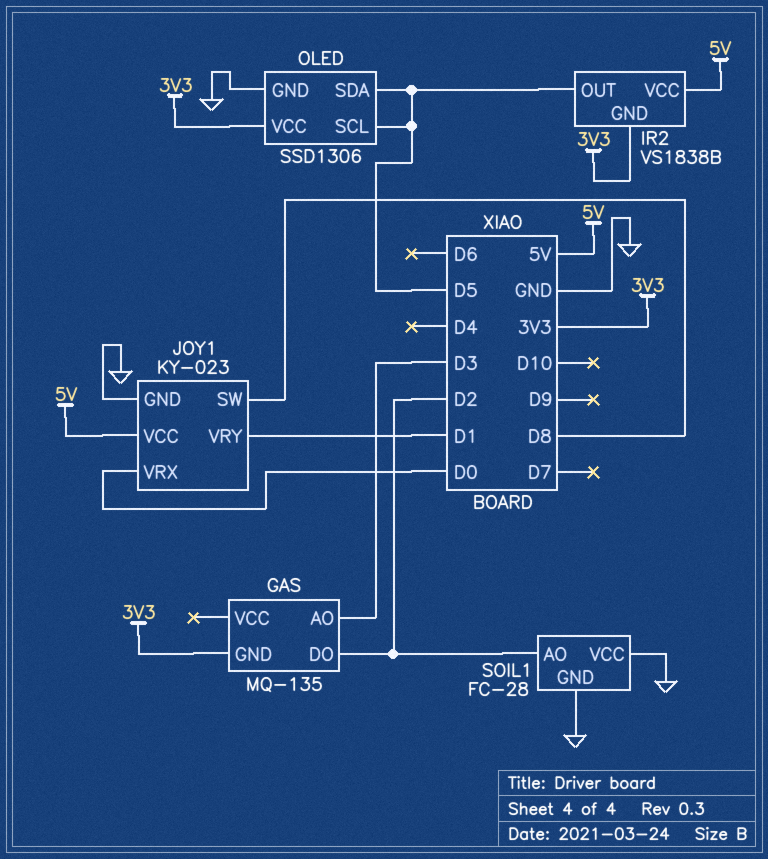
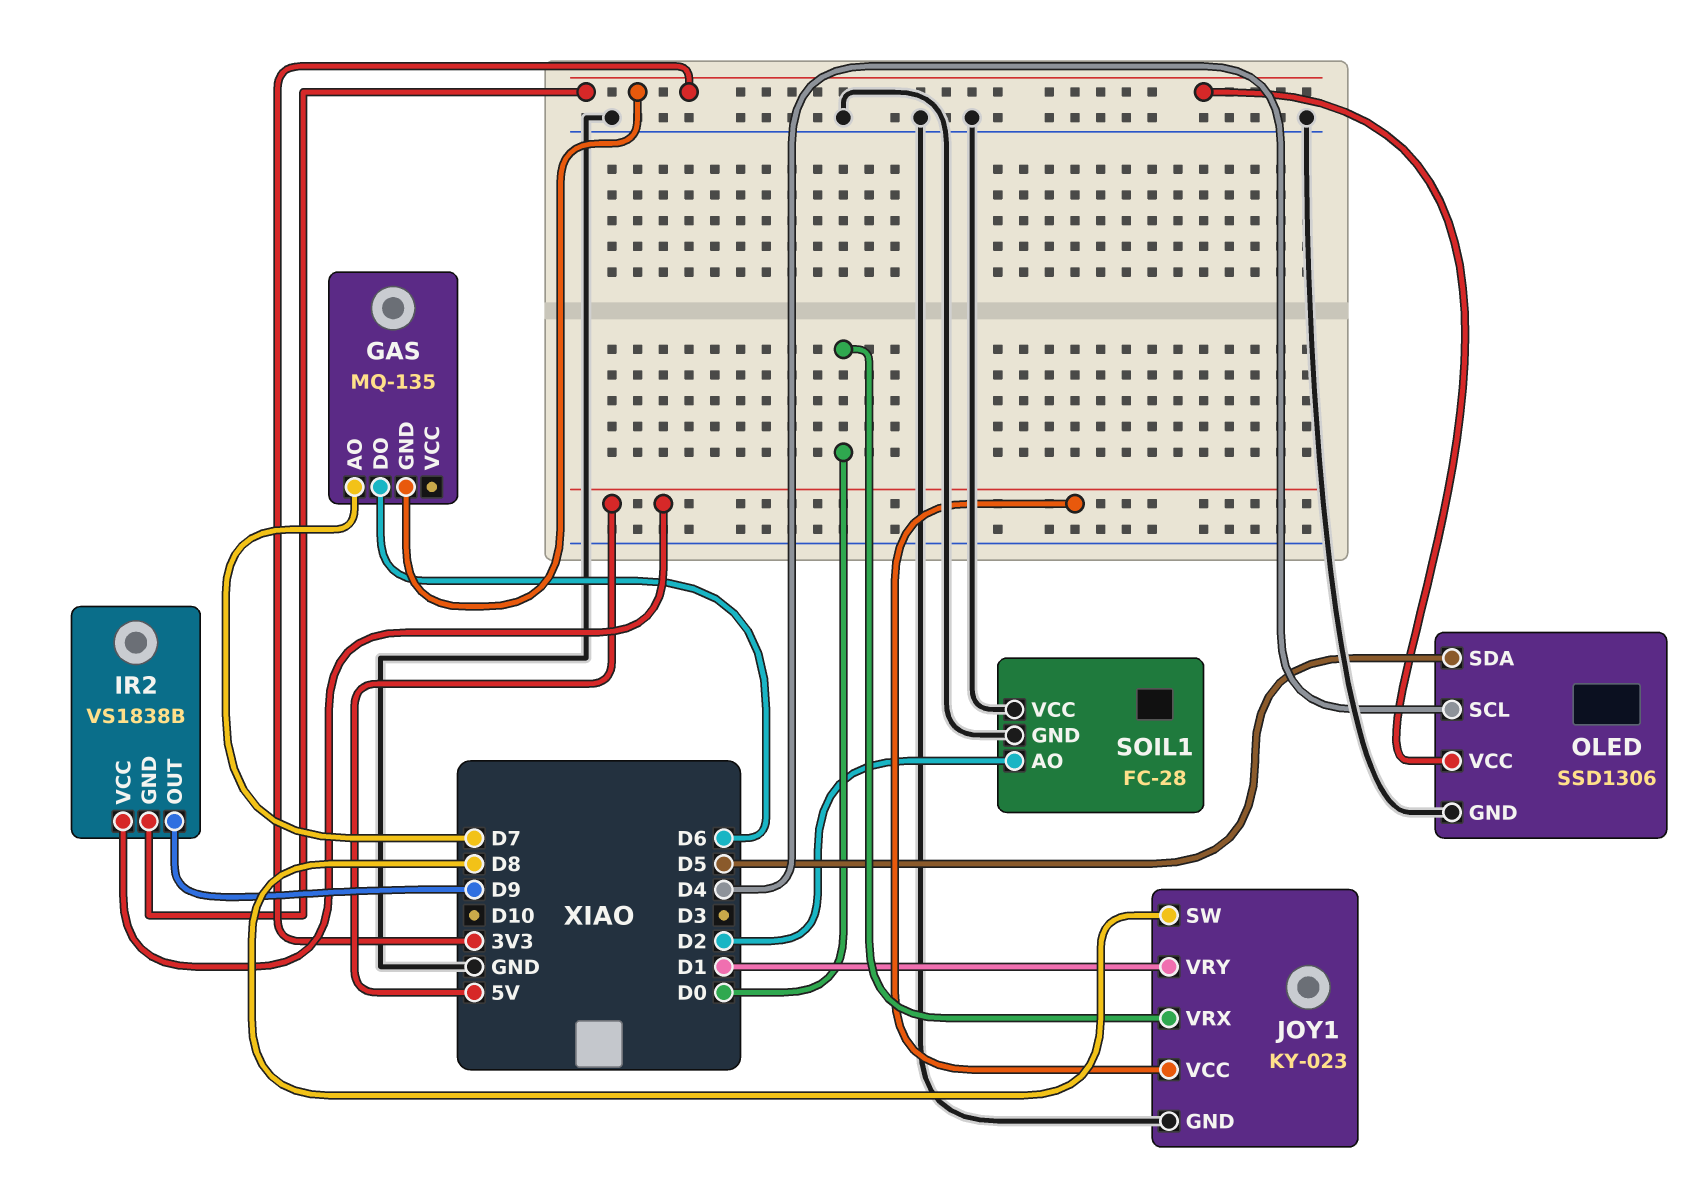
GAS pin AO: D3 -> D7
GAS pin DO: D2 -> D6
IR2 pin OUT: D5 -> D9
OLED pin SCL: D5 -> D4

